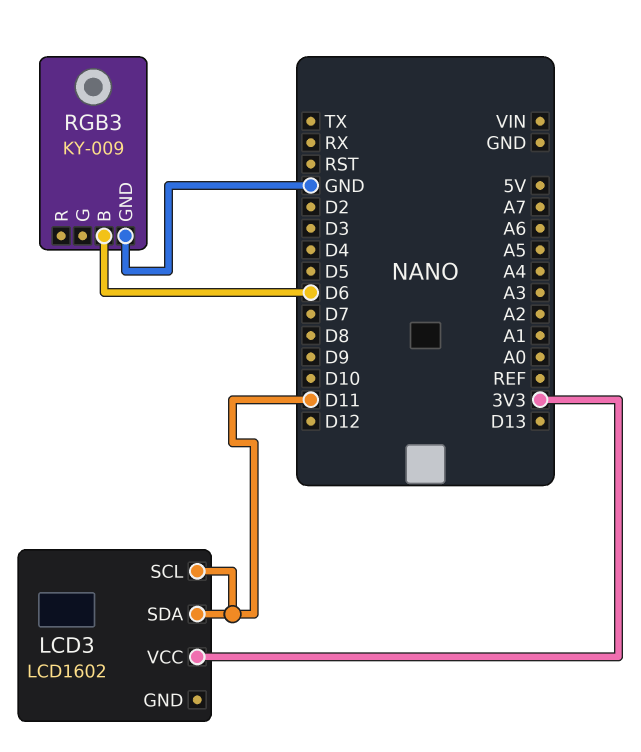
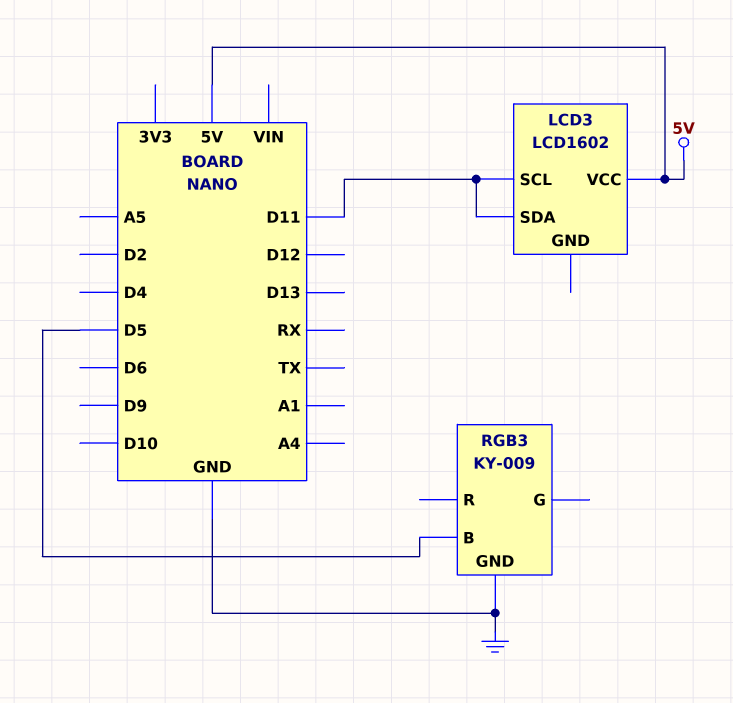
LCD3 pin VCC: 3V3 -> 5V
RGB3 pin B: D6 -> D5

